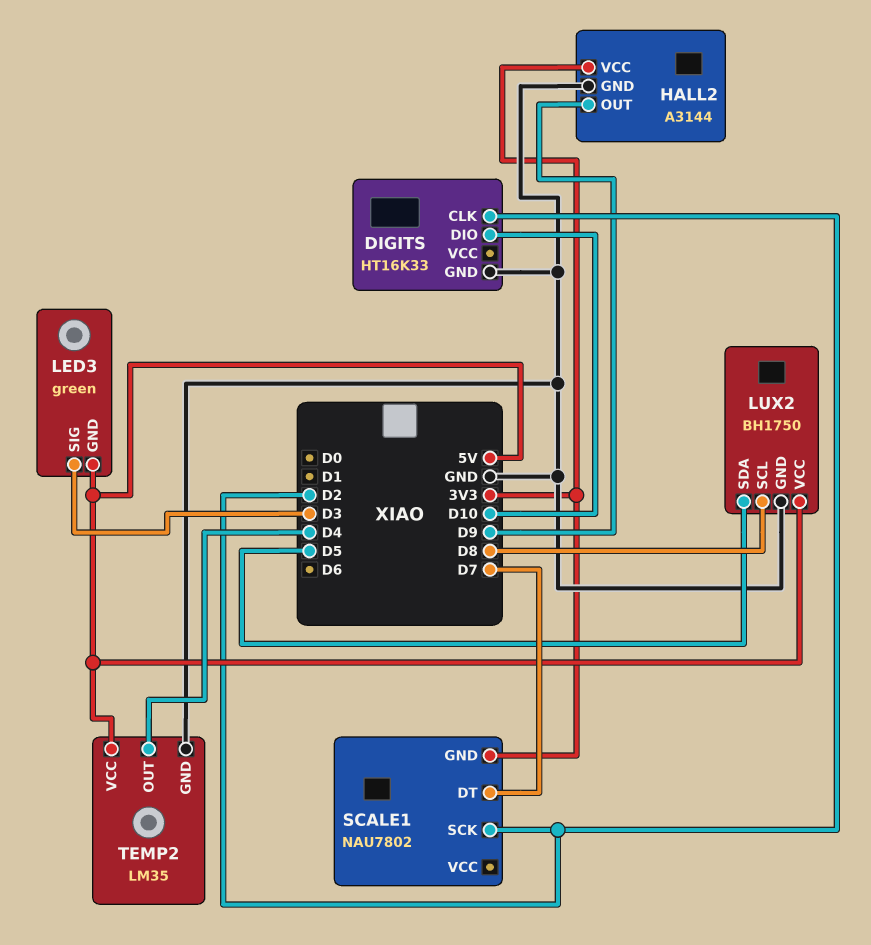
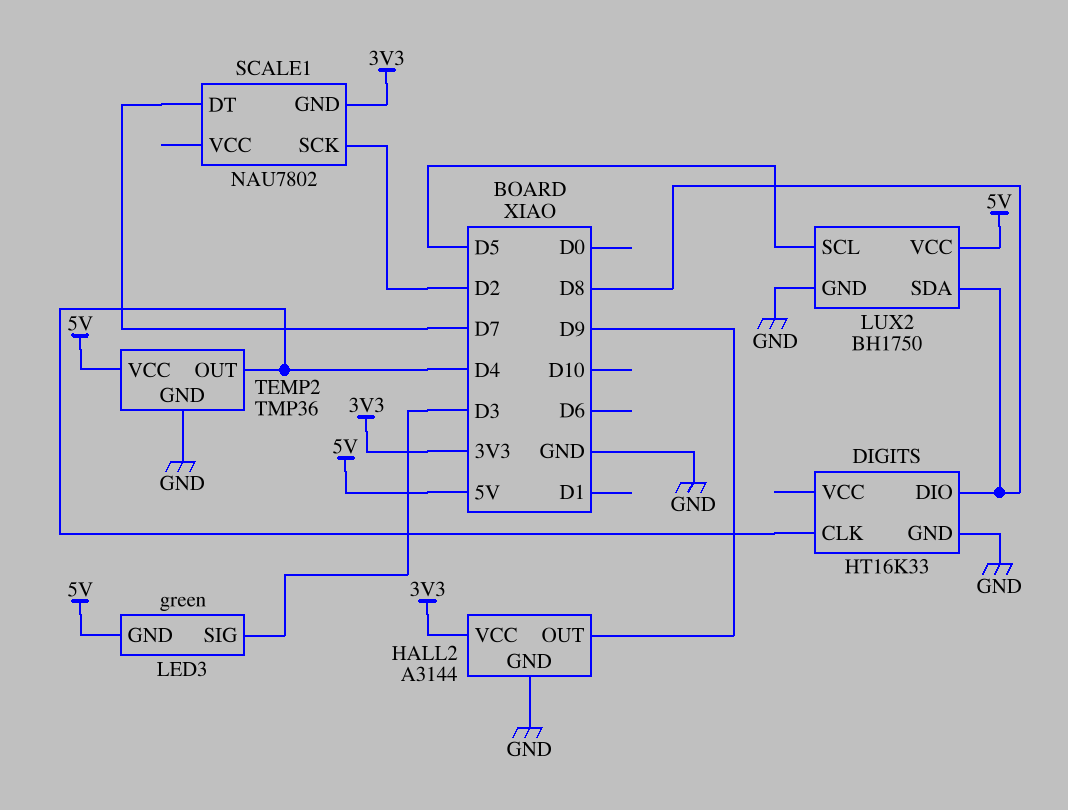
DIGITS pin CLK: D2 -> D4
DIGITS pin DIO: D10 -> D8
LUX2 pin SCL: D8 -> D5
LUX2 pin SDA: D5 -> D8
TEMP2: LM35 -> TMP36

